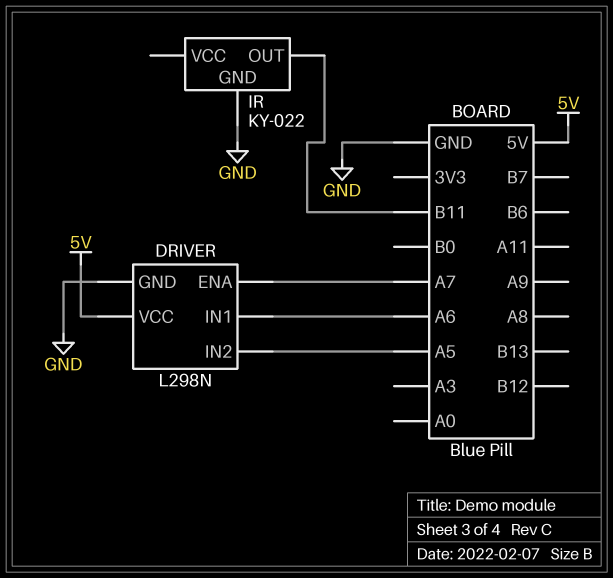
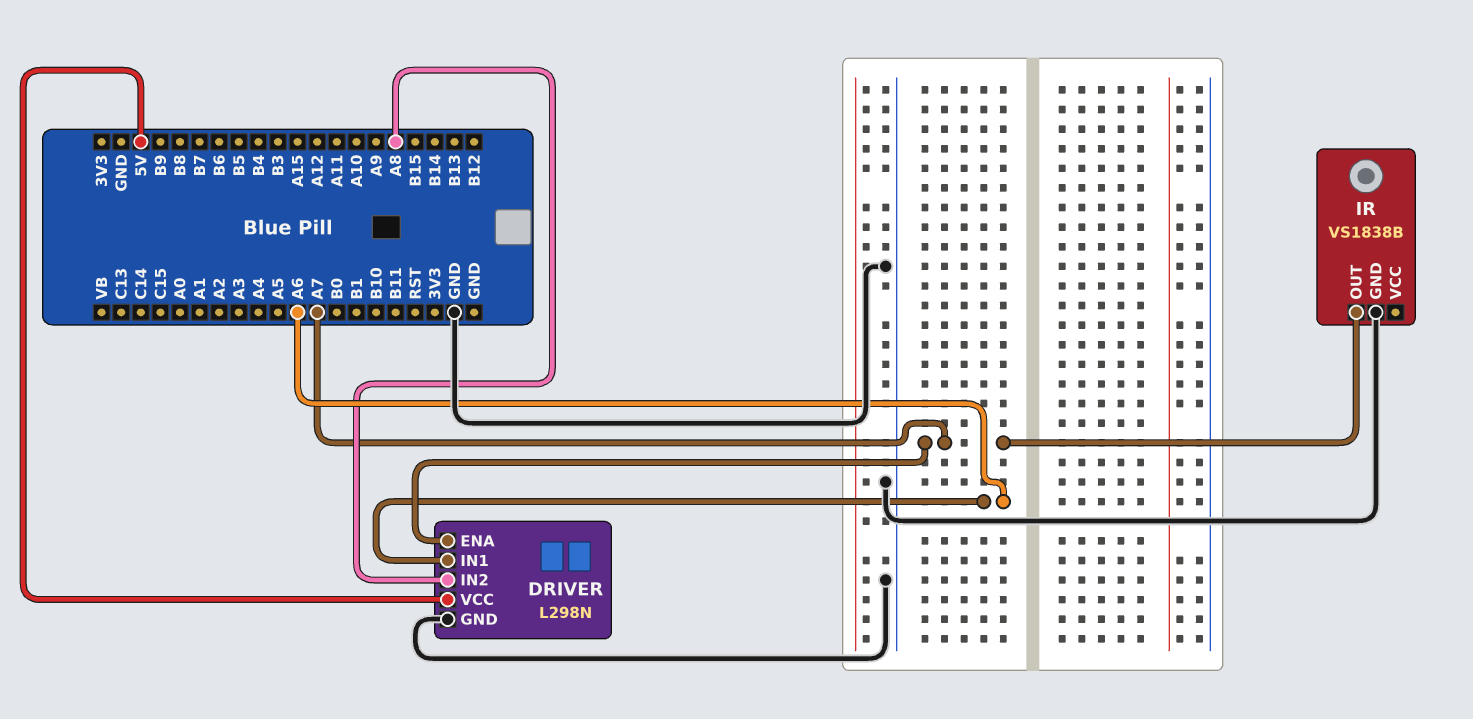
DRIVER pin IN2: A5 -> A8
IR: KY-022 -> VS1838B
IR pin OUT: B11 -> A7

